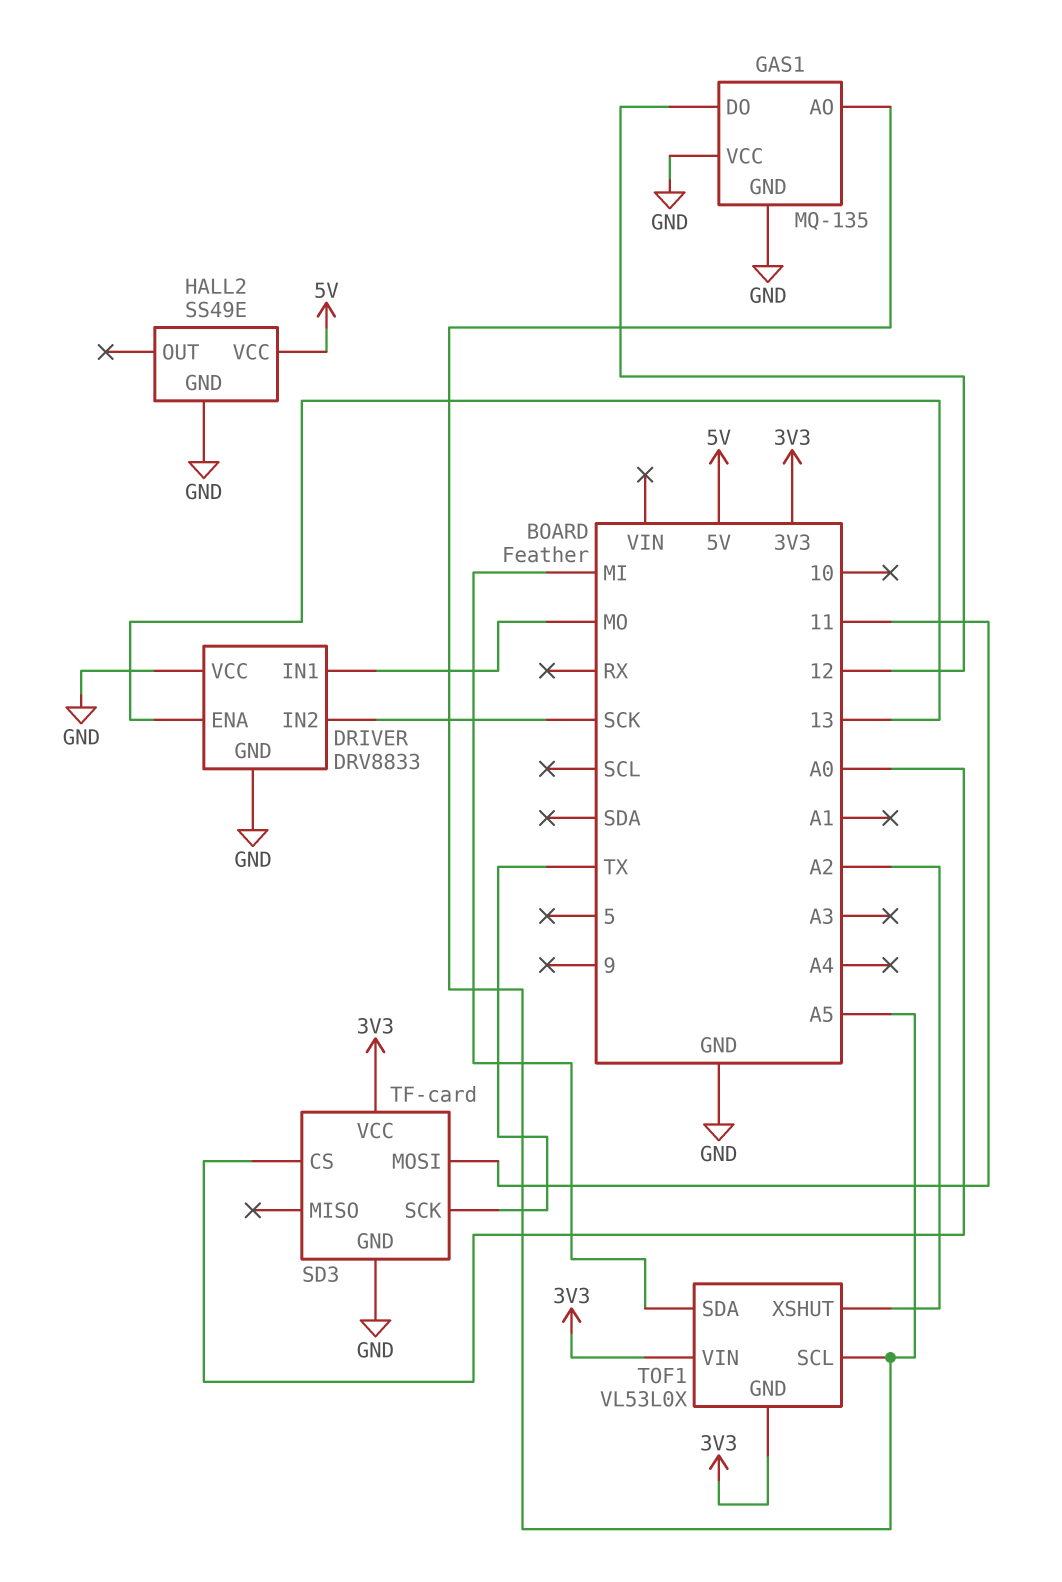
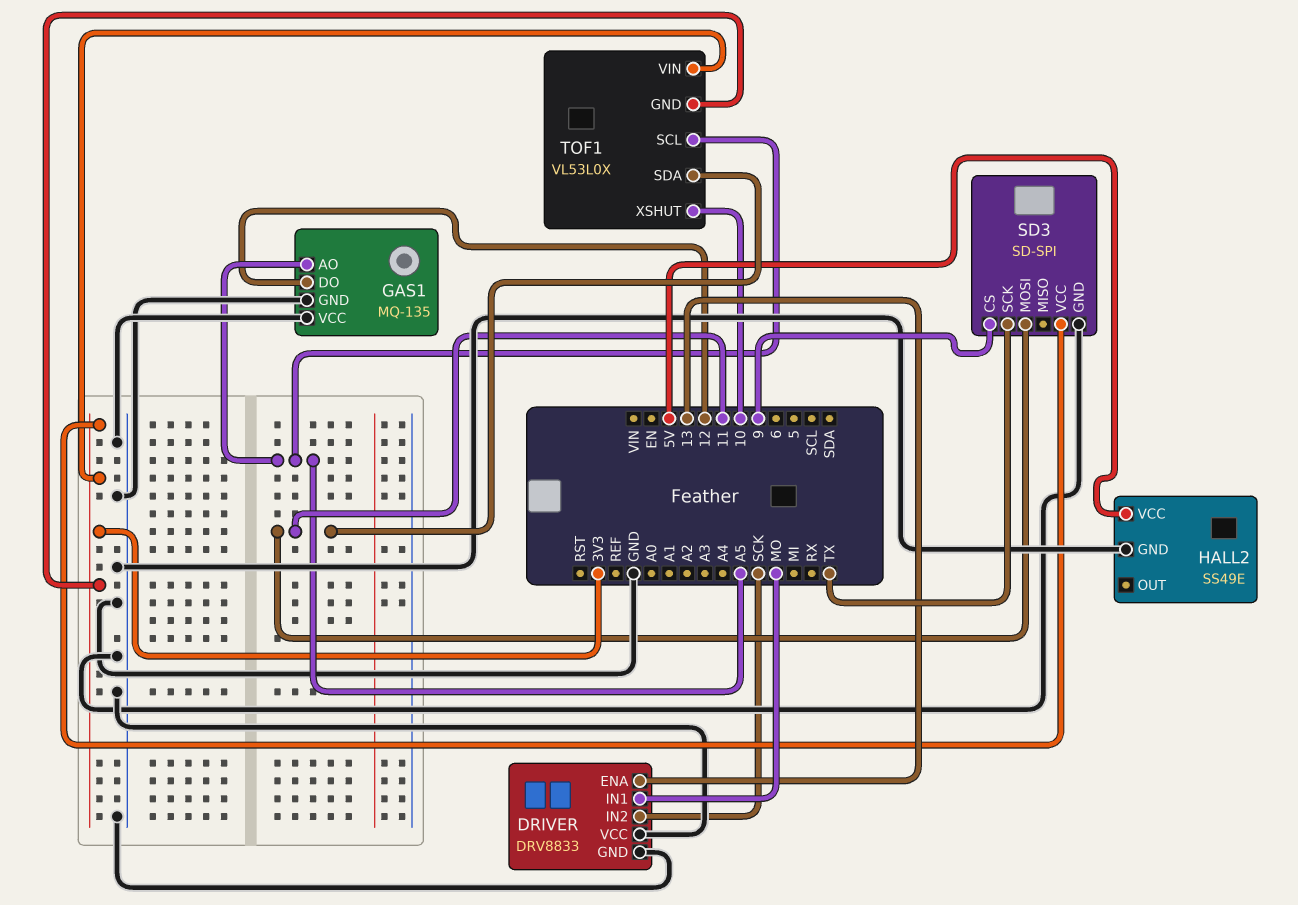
SD3: TF-card -> SD-SPI
SD3 pin CS: A0 -> 9
TOF1 pin SDA: MI -> 11
TOF1 pin XSHUT: A2 -> 10

